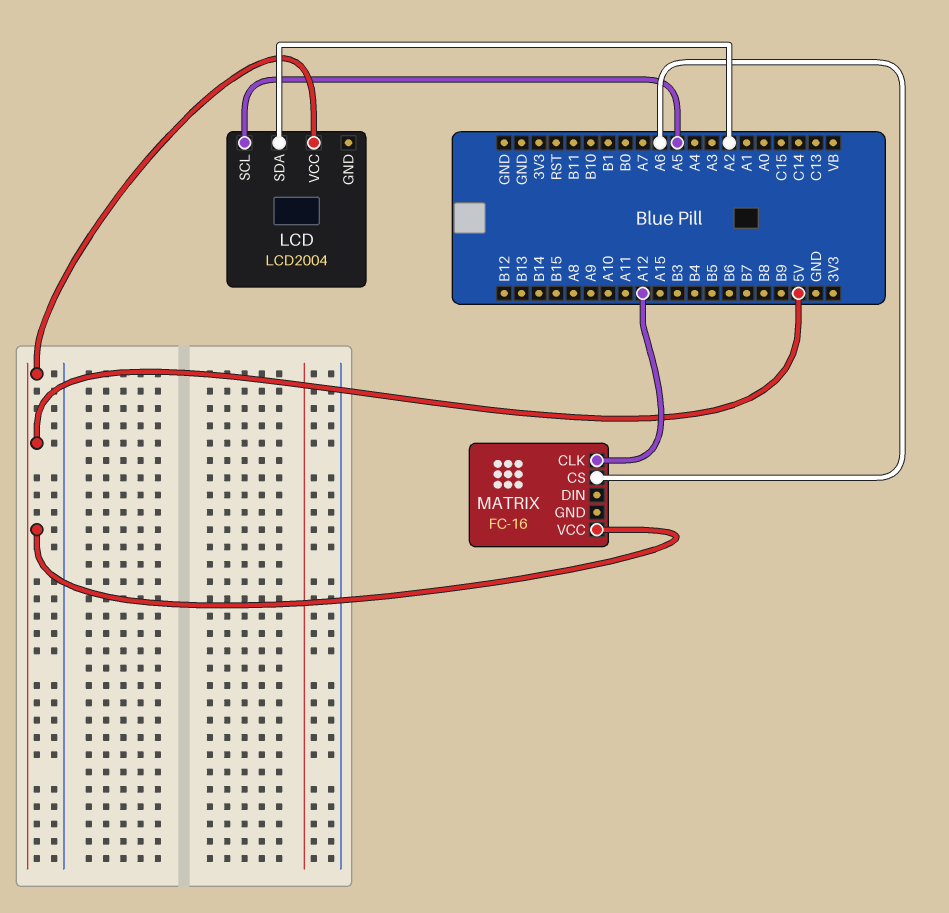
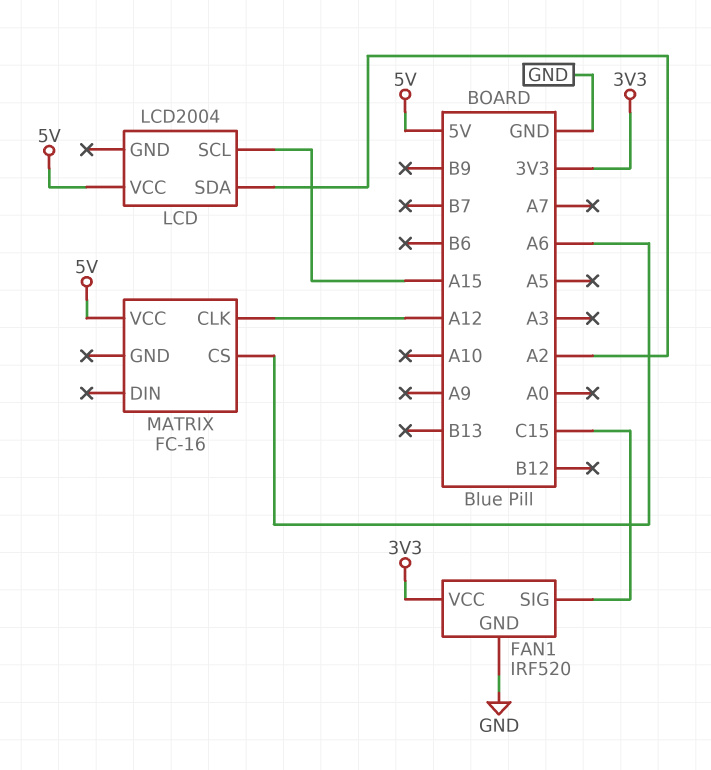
FAN1: none -> IRF520
FAN1 pin GND: none -> GND
FAN1 pin SIG: none -> C15
FAN1 pin VCC: none -> 3V3
LCD pin SCL: A5 -> A15

